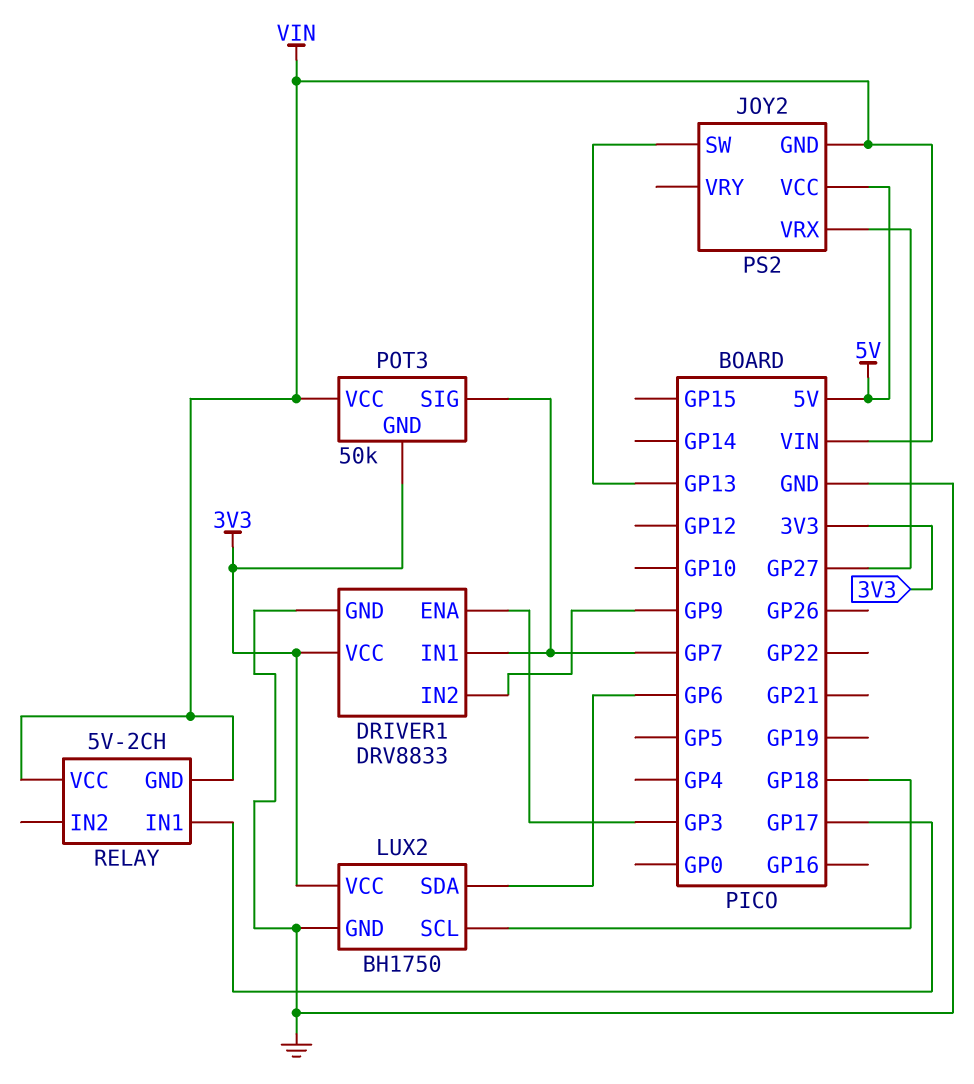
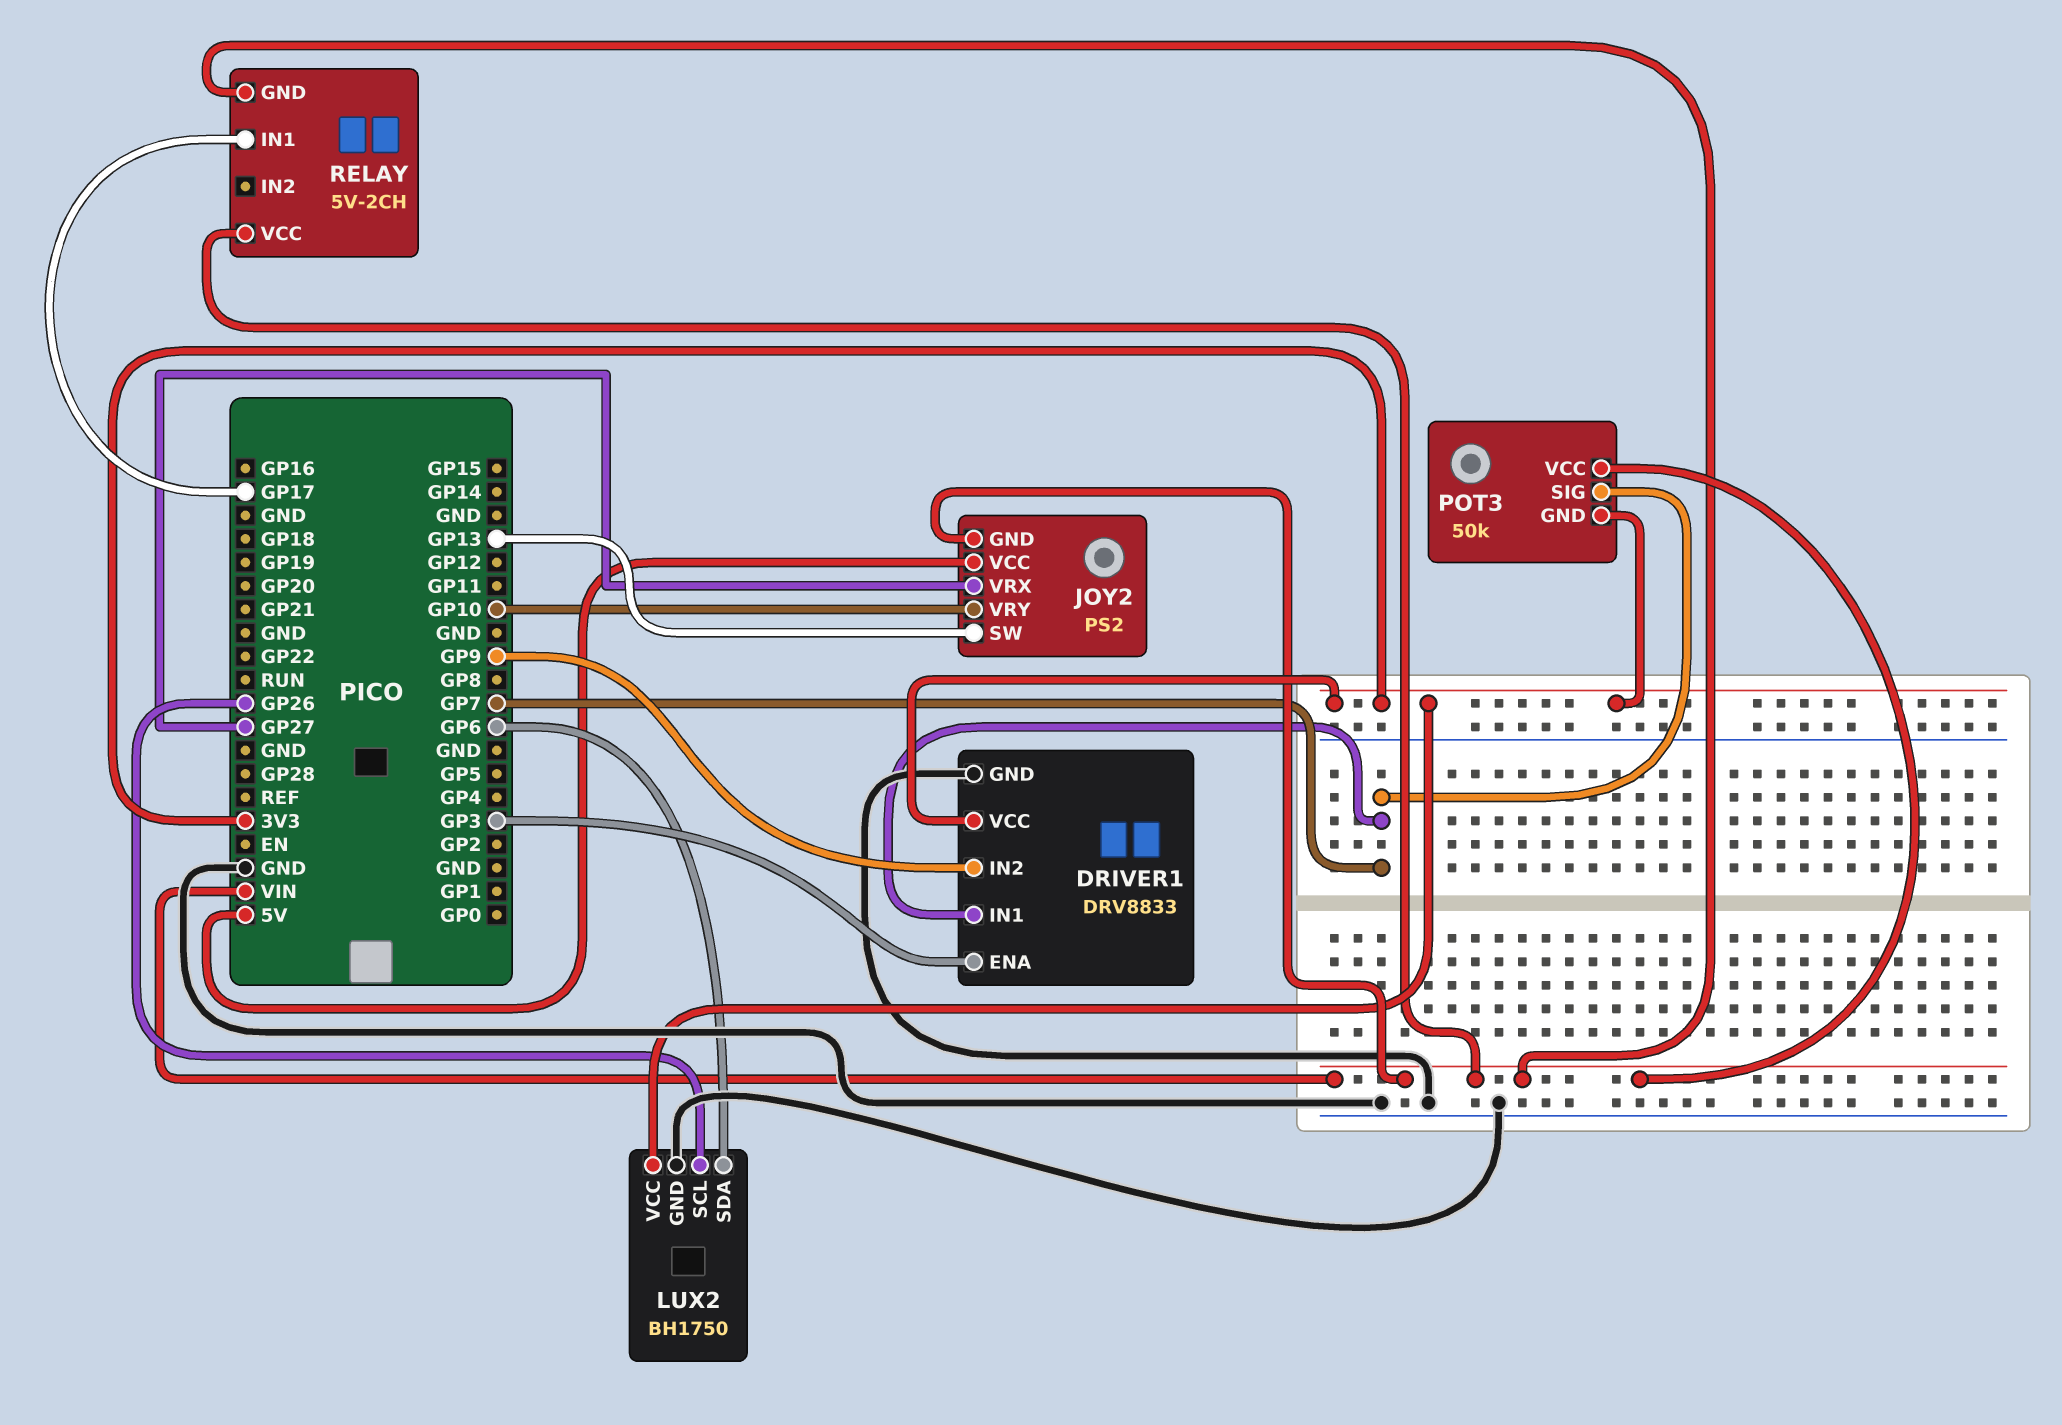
JOY2 pin VRY: none -> GP10
LUX2 pin SCL: GP18 -> GP26

